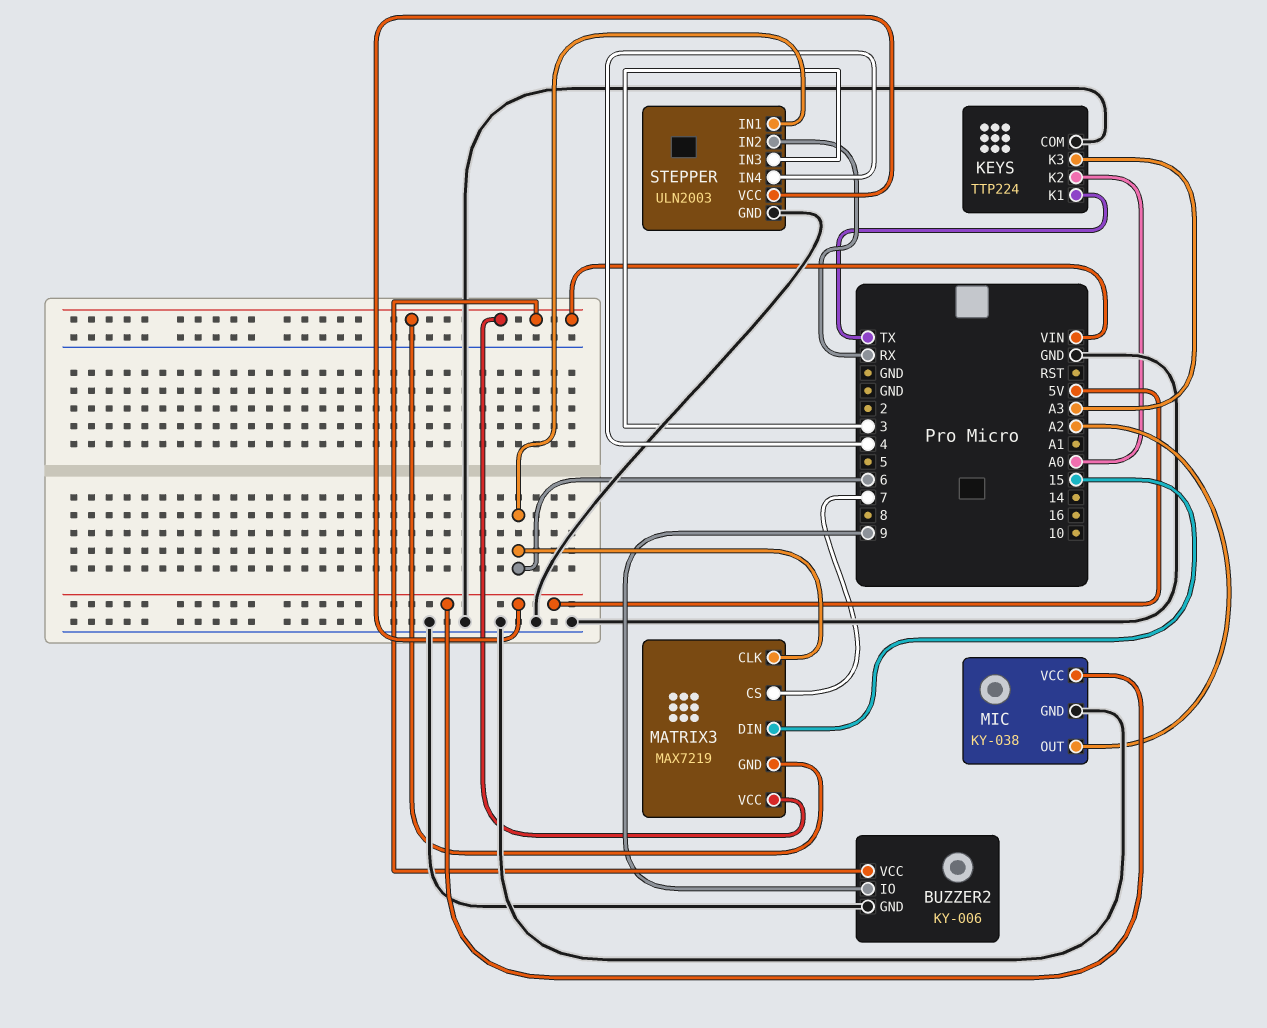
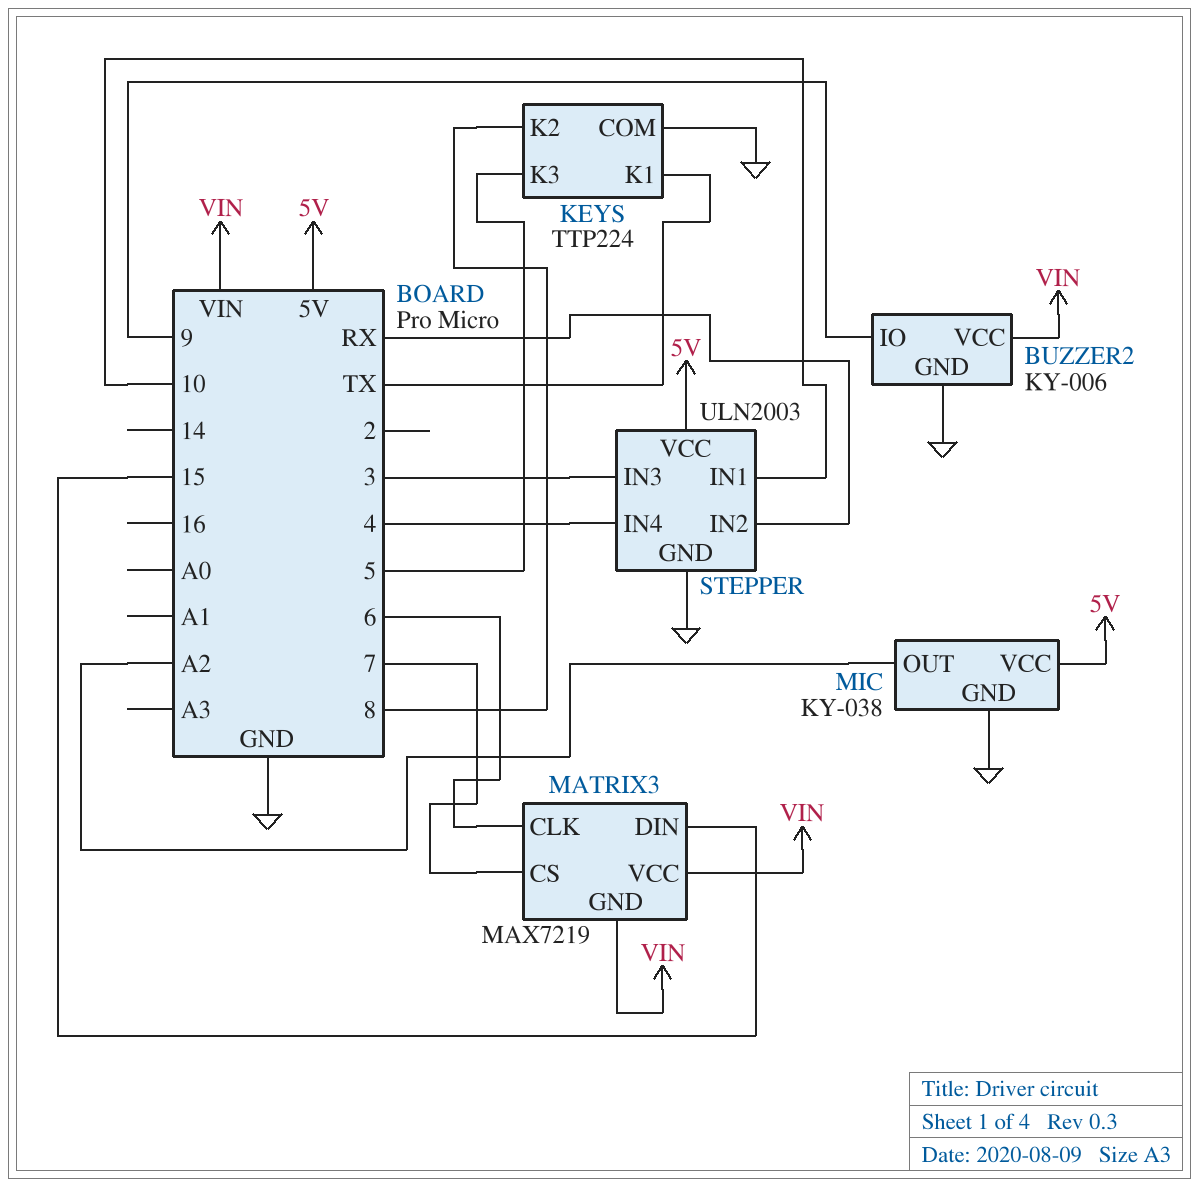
KEYS pin K2: A0 -> 8
KEYS pin K3: A3 -> 5
STEPPER pin IN1: 6 -> 10

